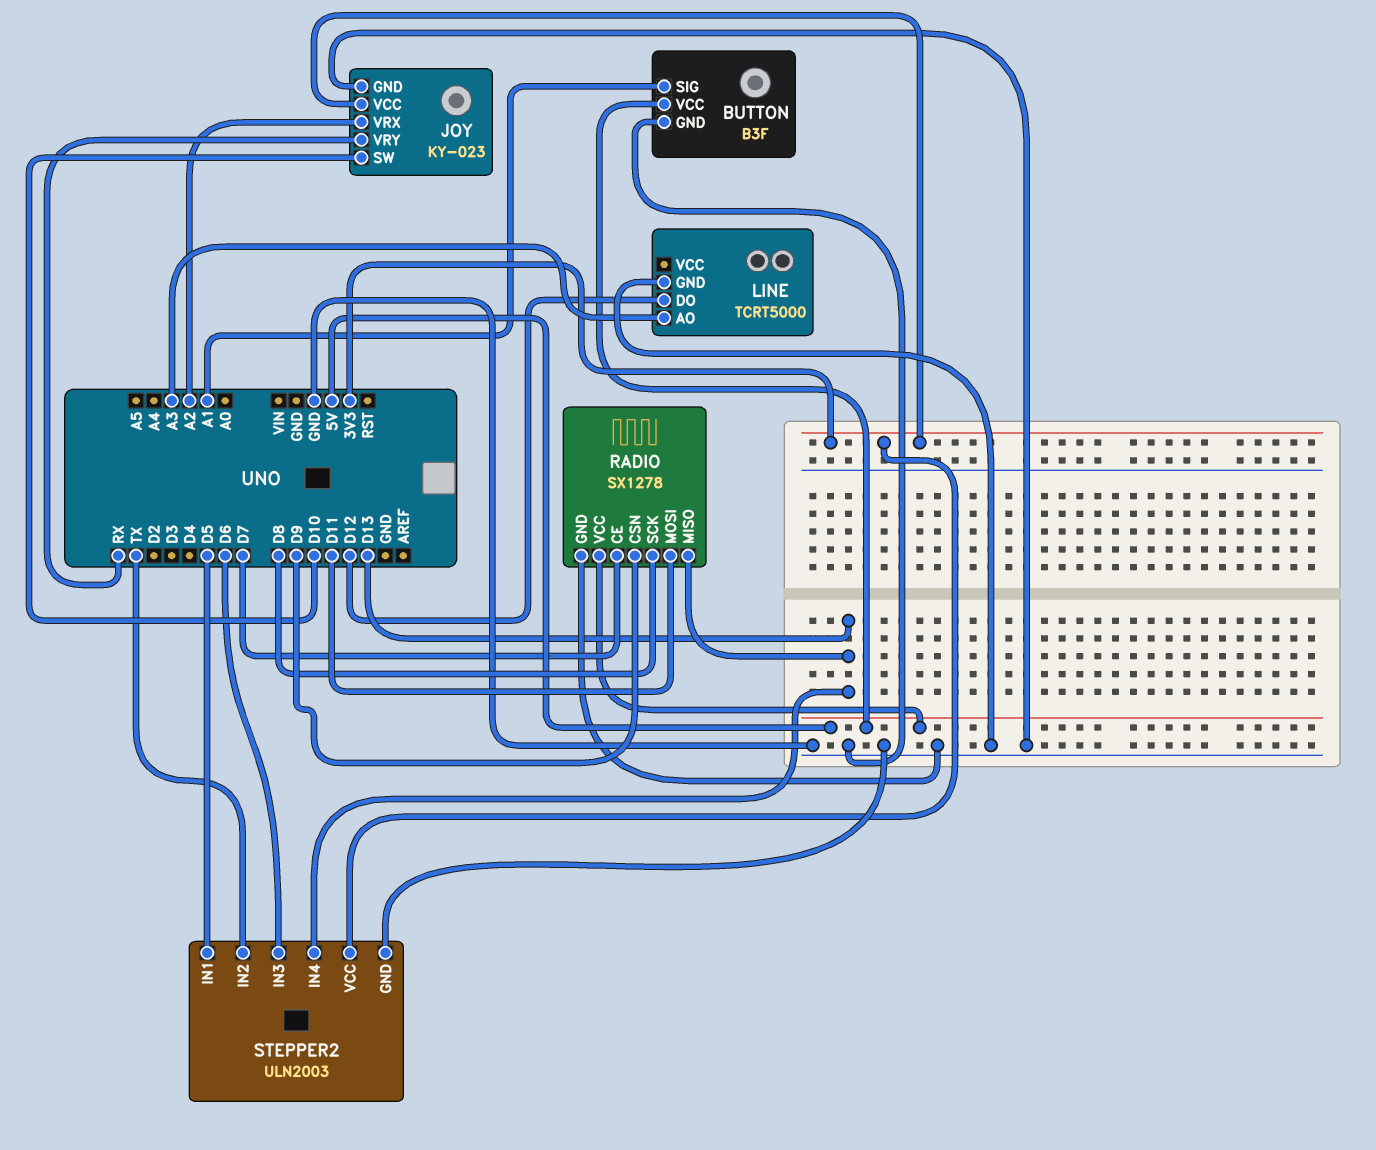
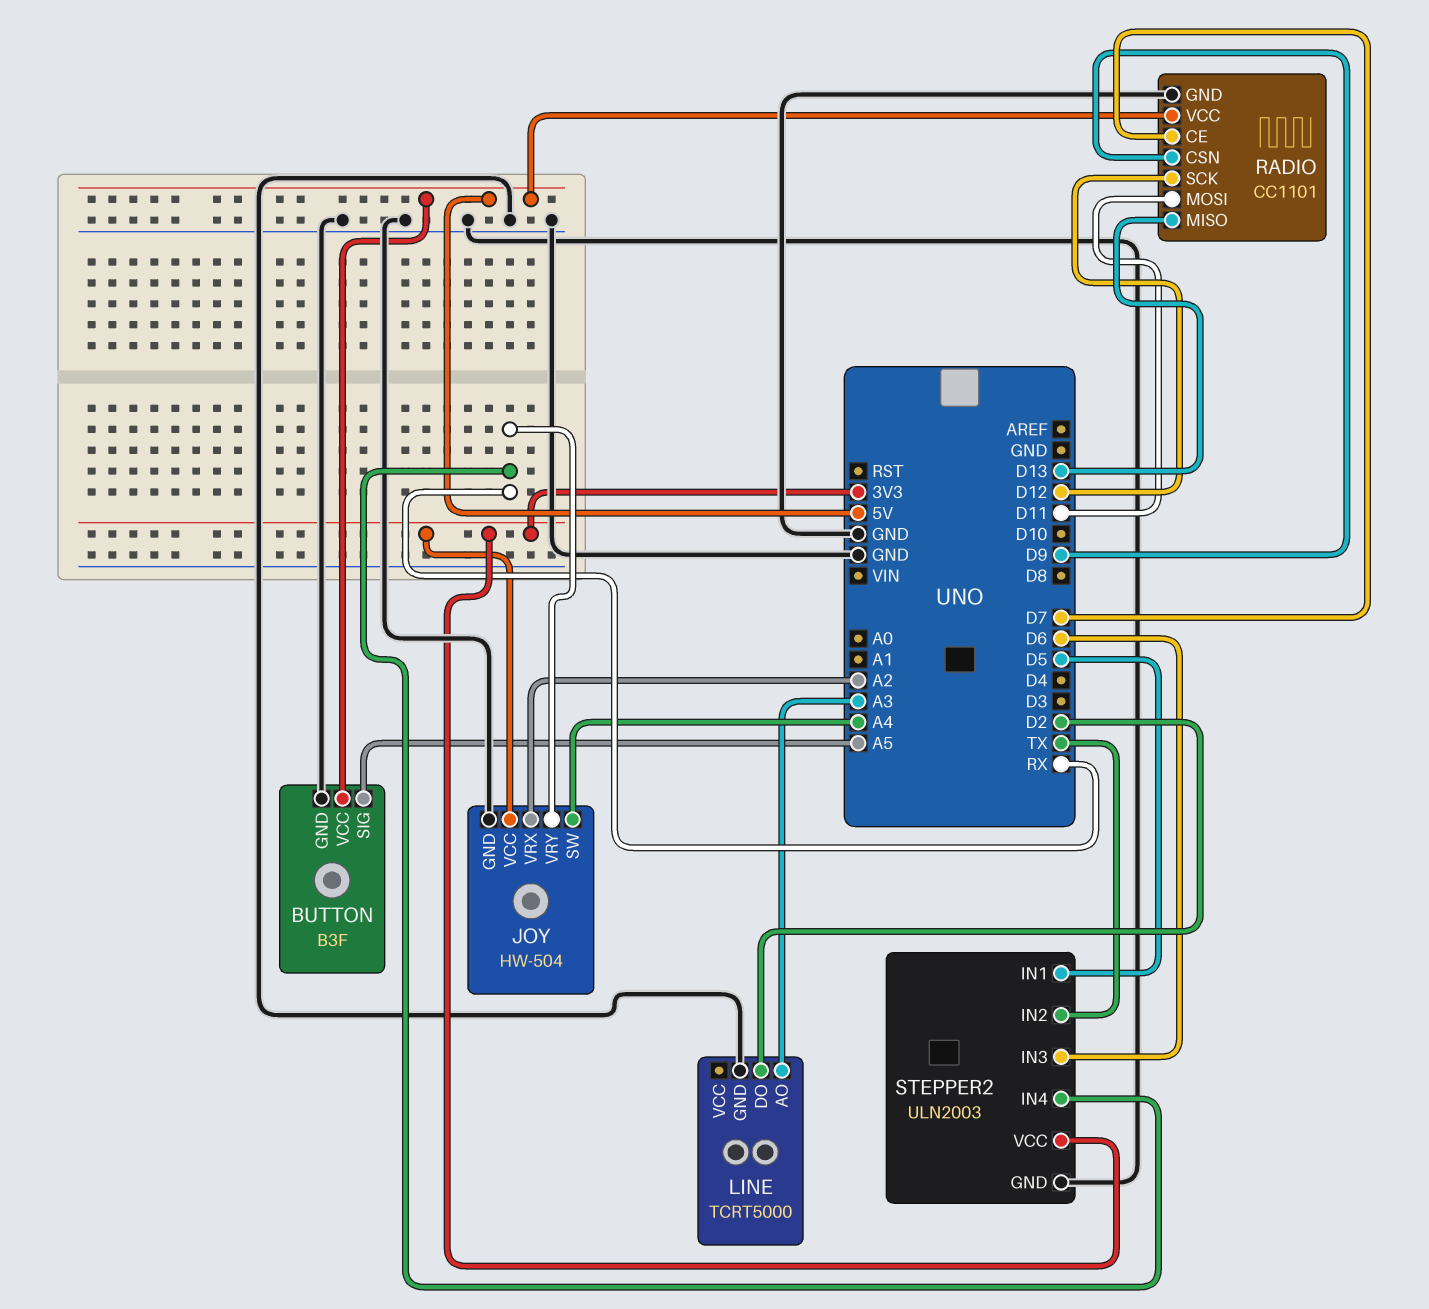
BUTTON pin SIG: A1 -> A5
JOY: KY-023 -> HW-504
JOY pin SW: D10 -> A4
LINE pin DO: D12 -> D2
RADIO: SX1278 -> CC1101
RADIO pin SCK: D8 -> D12
STEPPER2 pin IN4: D13 -> RX

